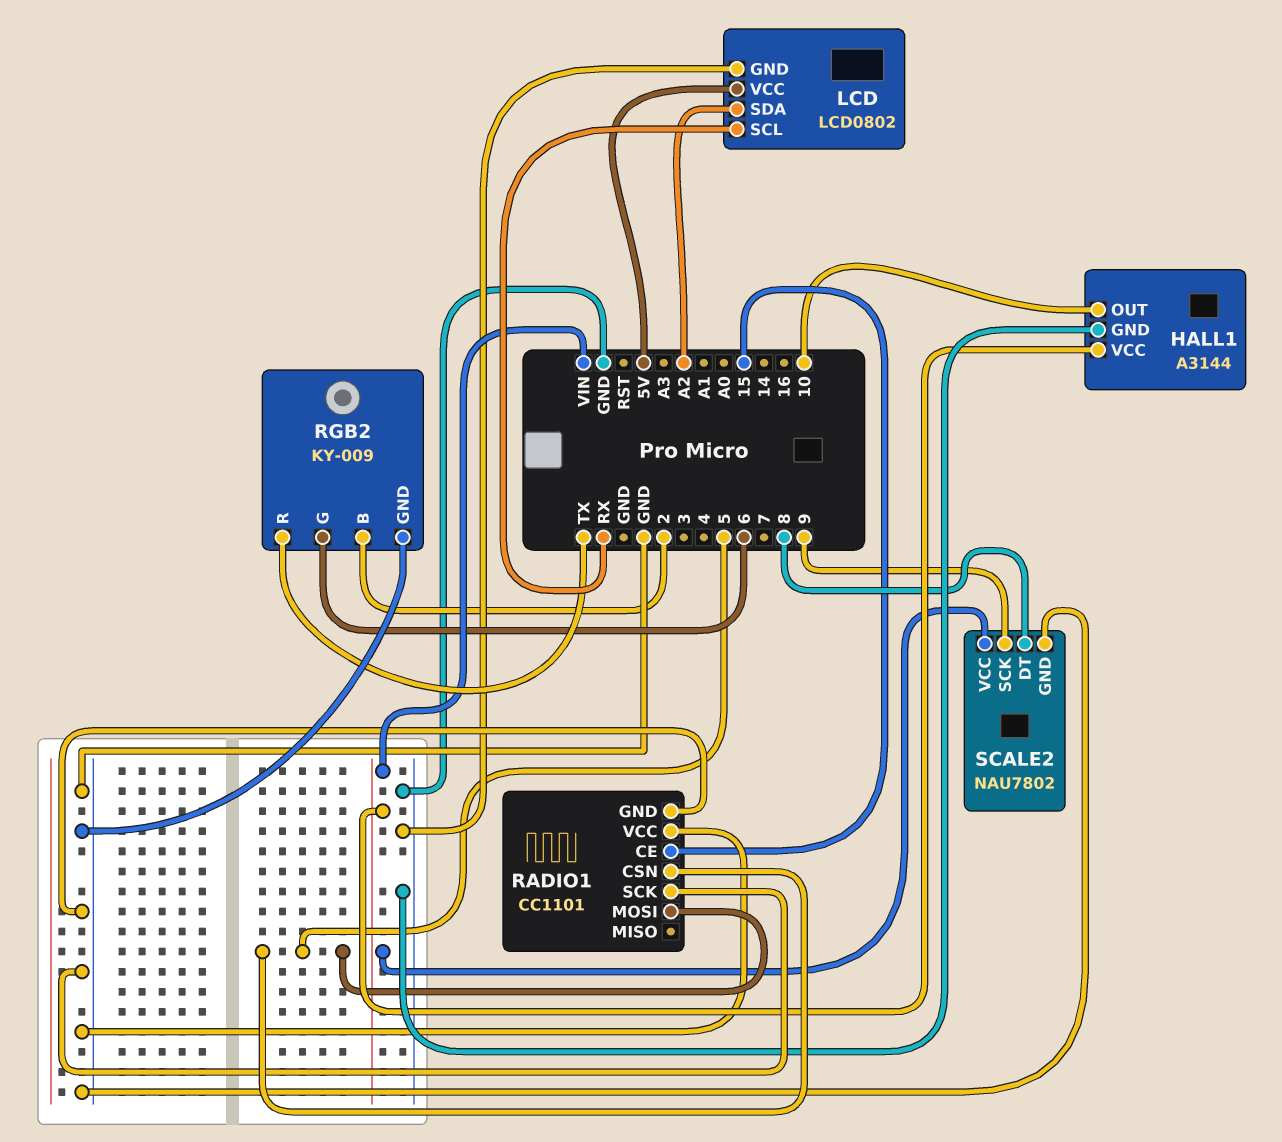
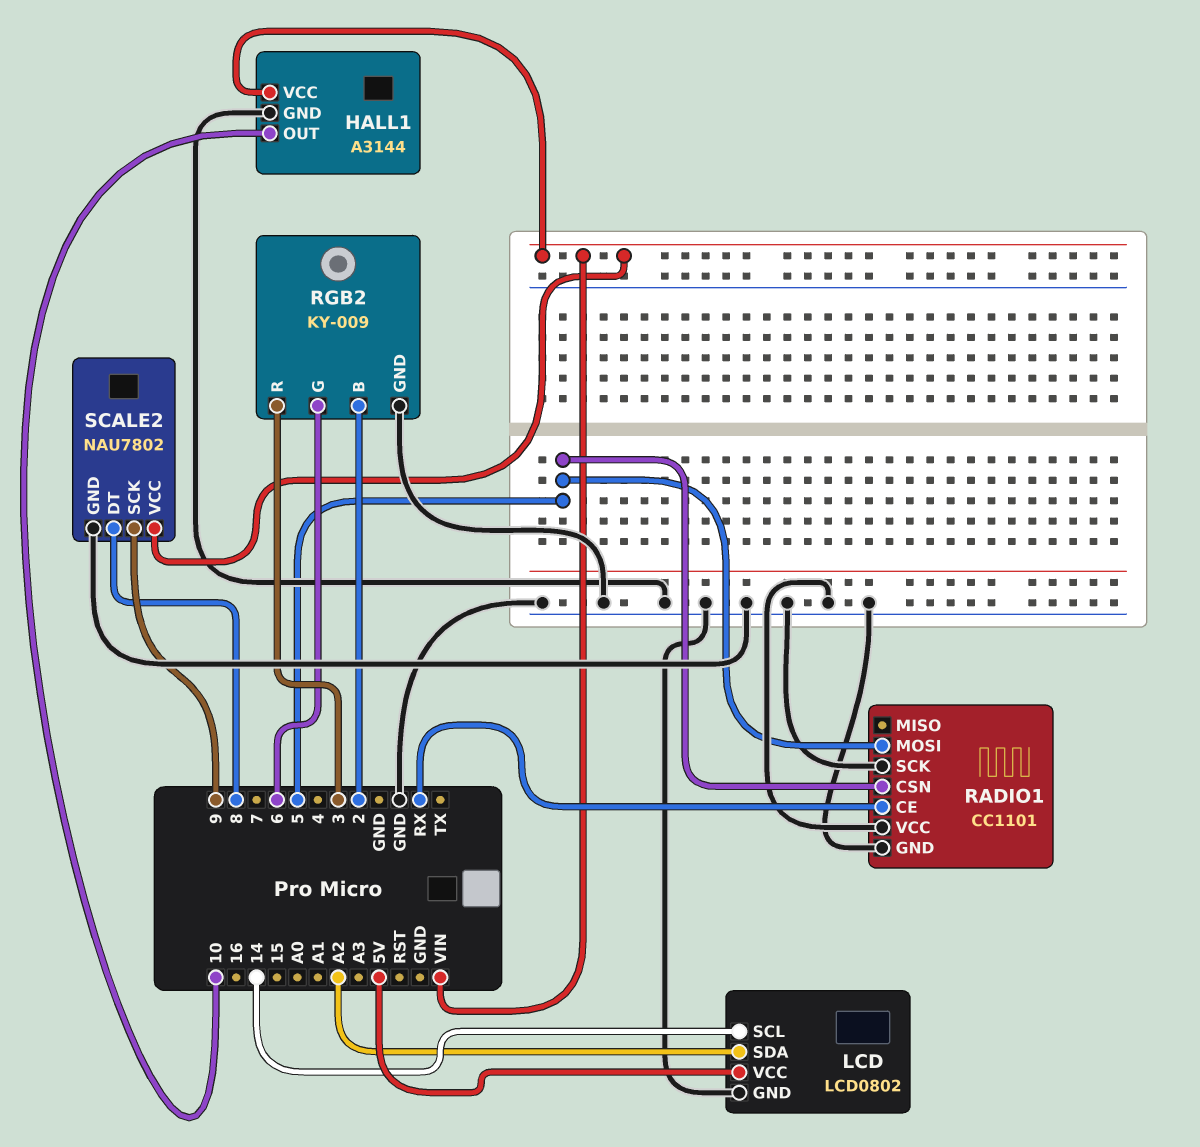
LCD pin SCL: RX -> 14
RADIO1 pin CE: 15 -> RX
RGB2 pin R: TX -> 3

